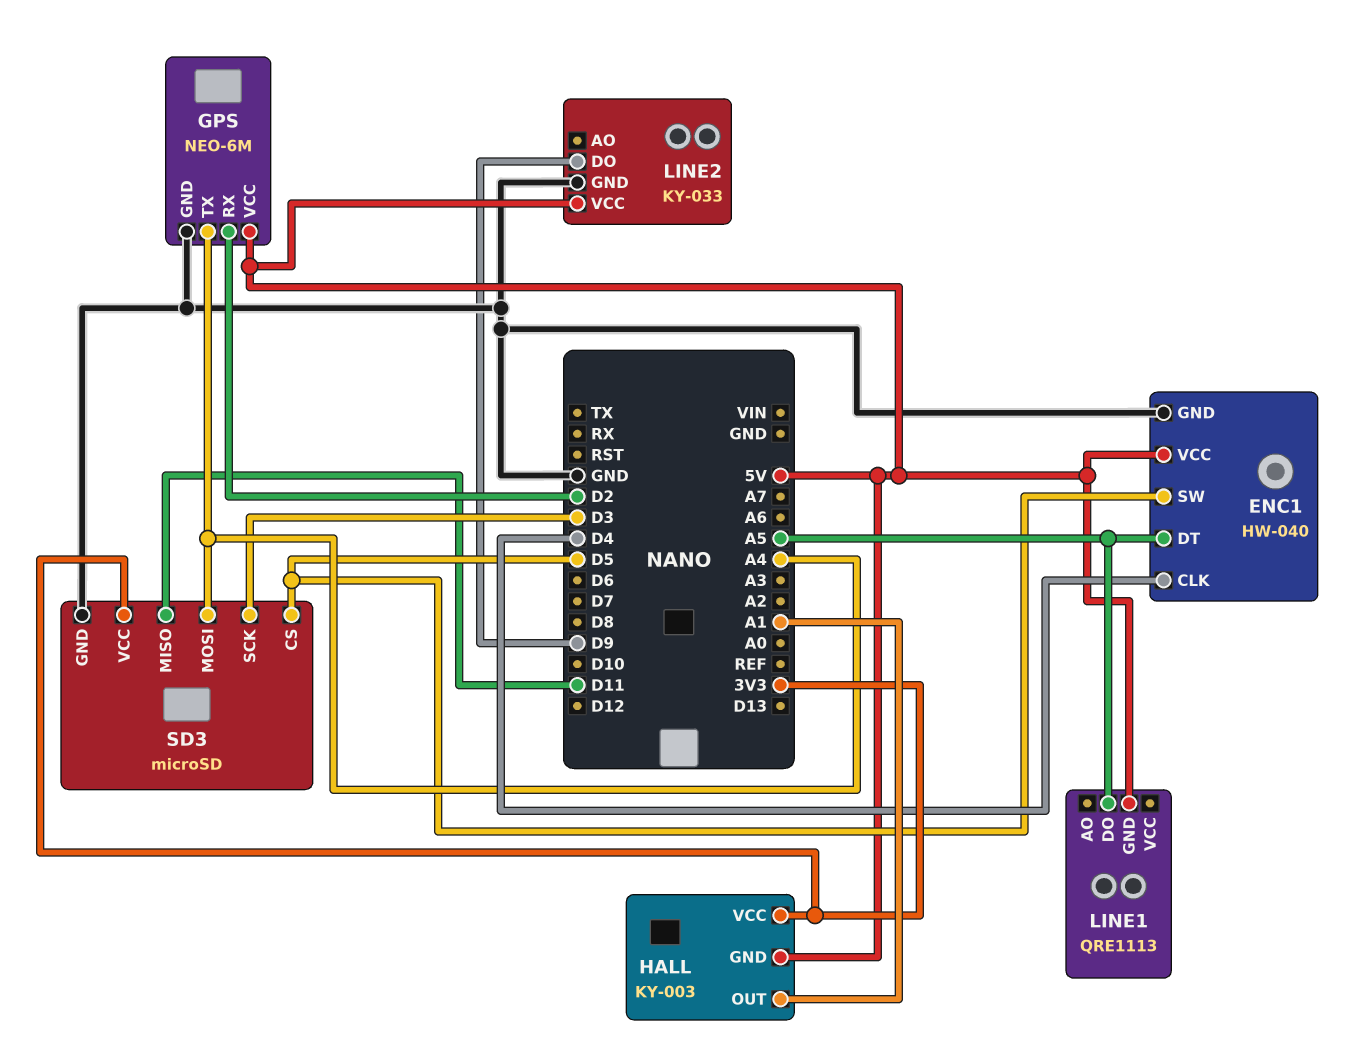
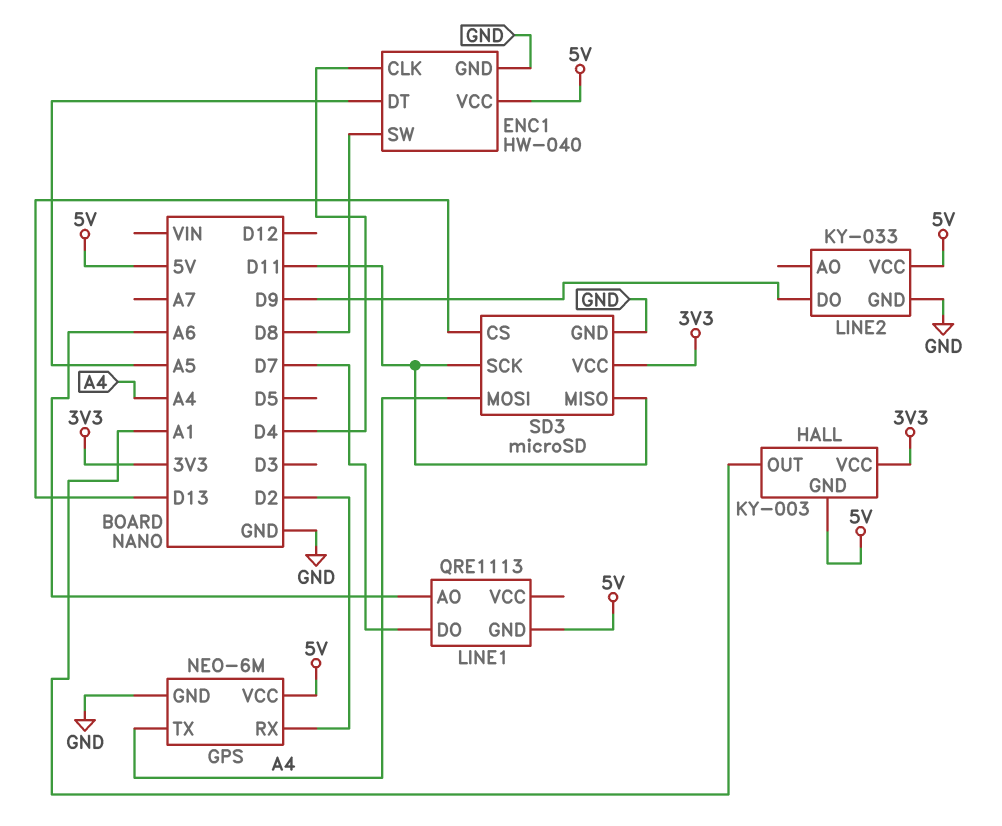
ENC1 pin SW: D5 -> D8
LINE1 pin AO: none -> A6
LINE1 pin DO: A5 -> D7
SD3 pin CS: D5 -> D13
SD3 pin SCK: D3 -> D11

